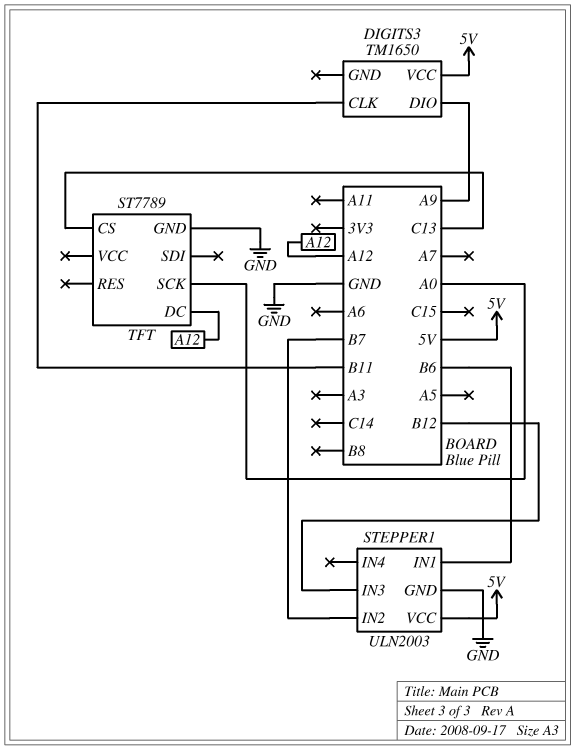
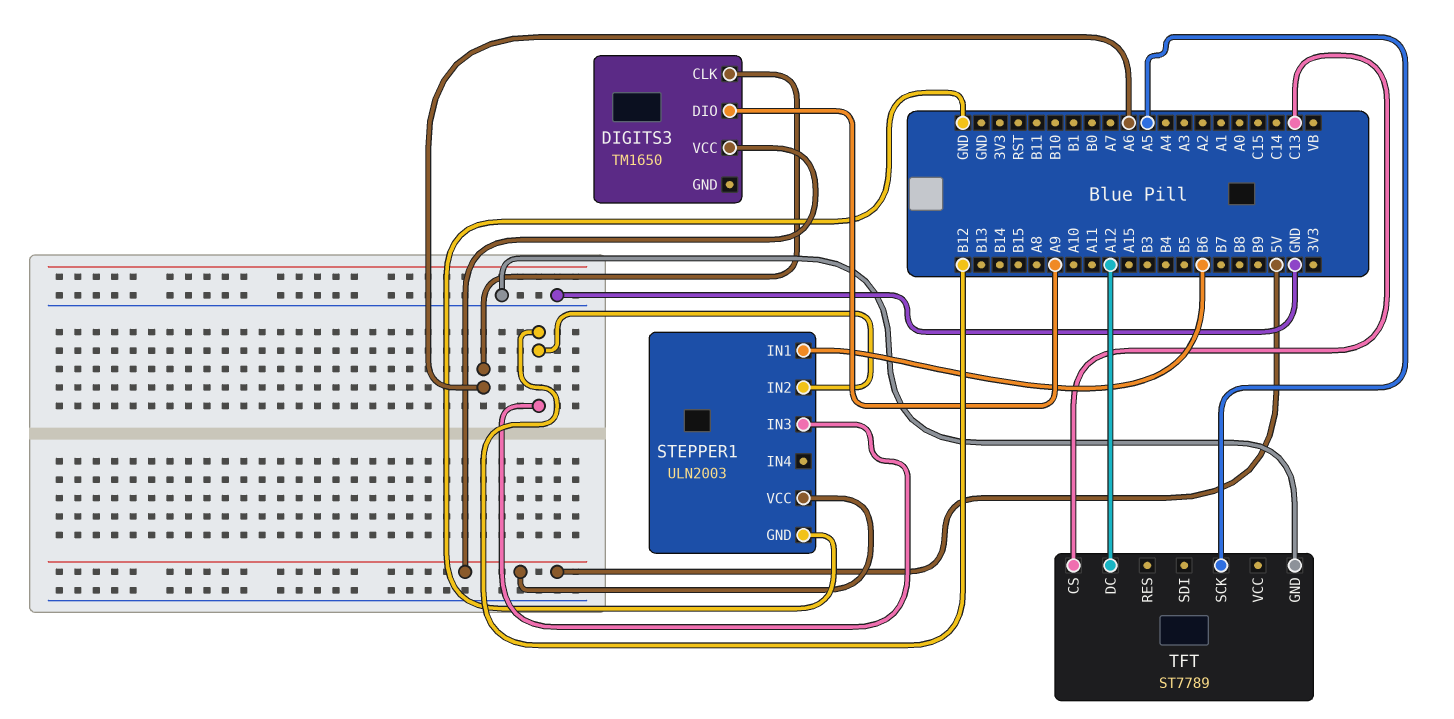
DIGITS3 pin CLK: B11 -> A6
STEPPER1 pin IN2: B7 -> B12
TFT pin SCK: A0 -> A5

